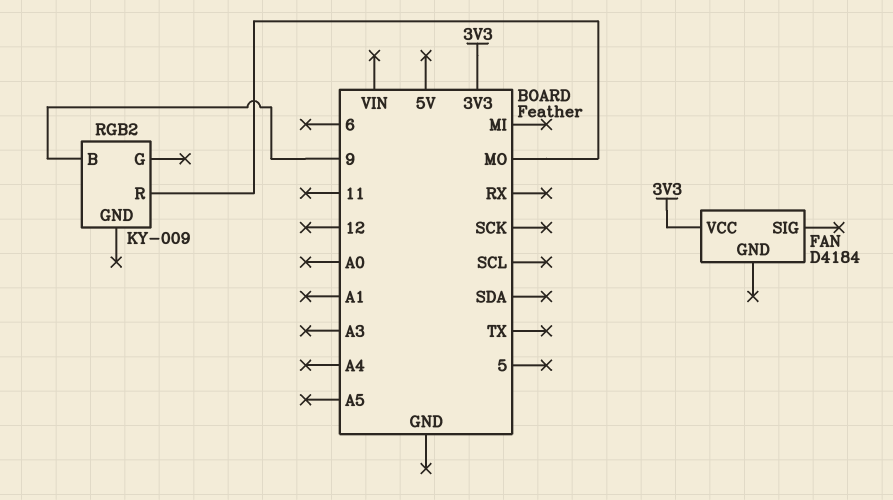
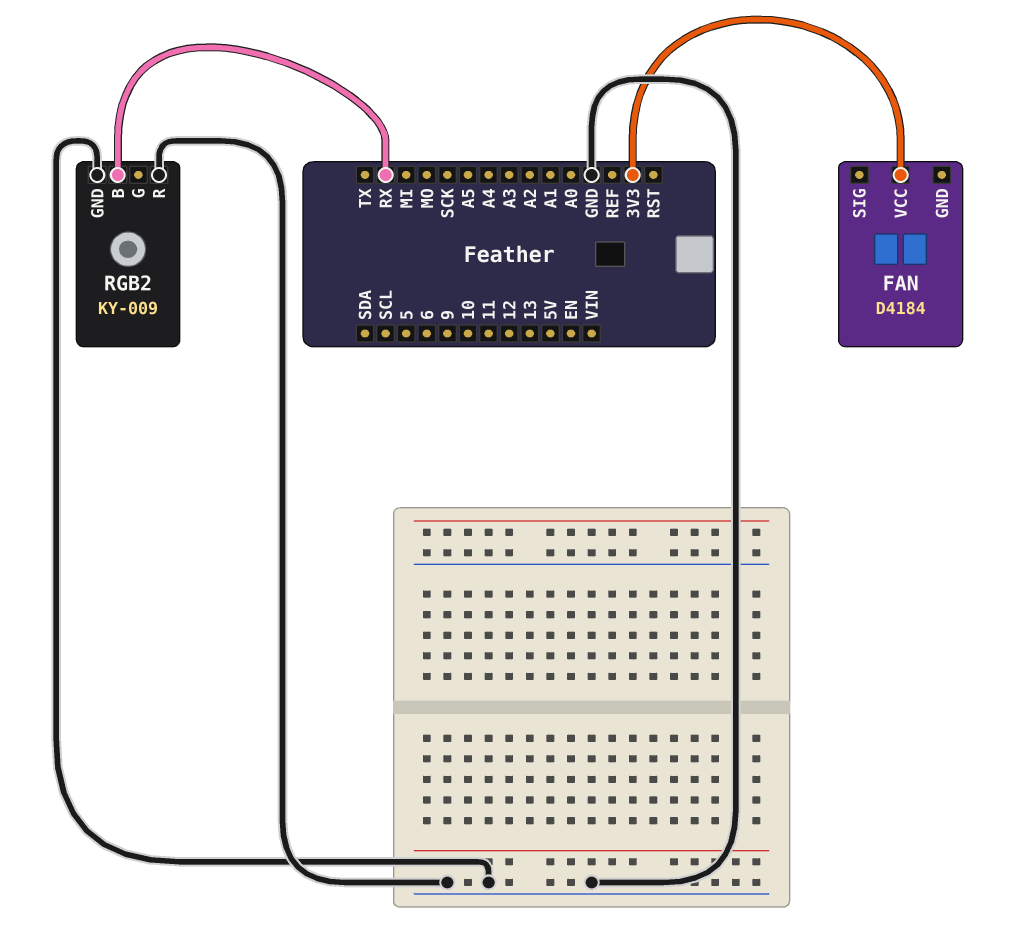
RGB2 pin B: 9 -> RX
RGB2 pin GND: none -> GND
RGB2 pin R: MO -> GND

